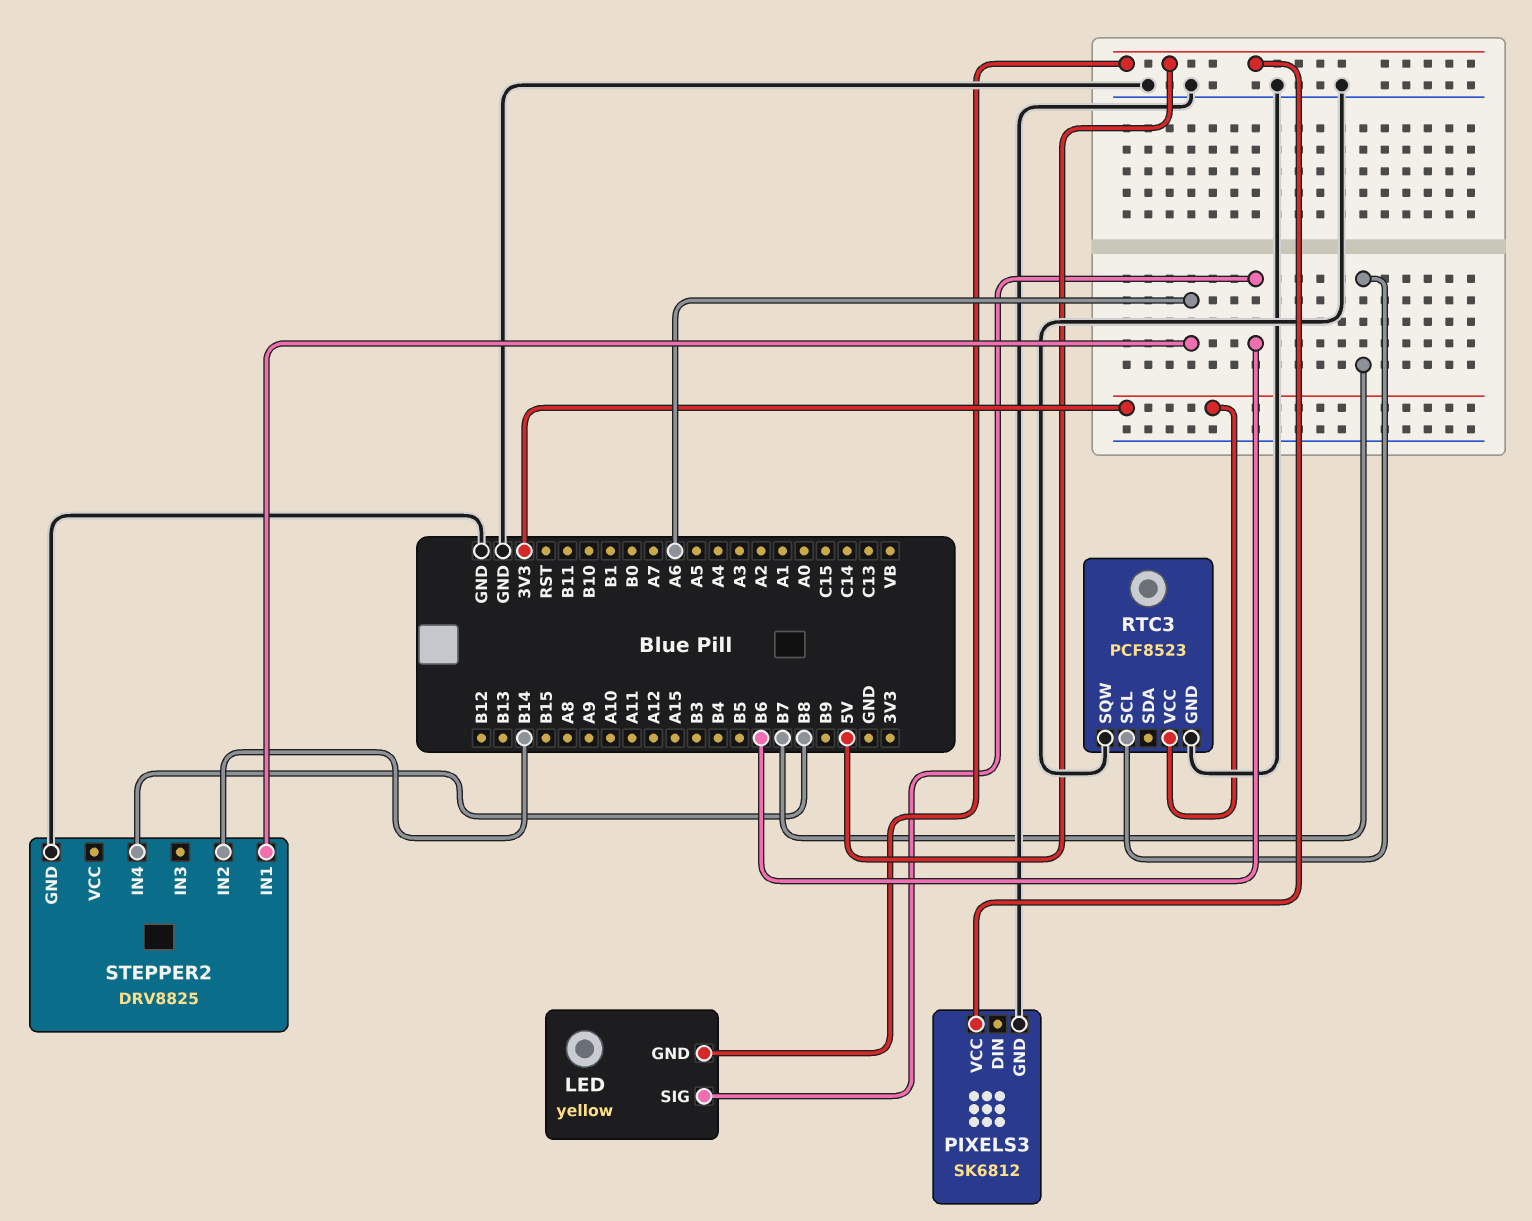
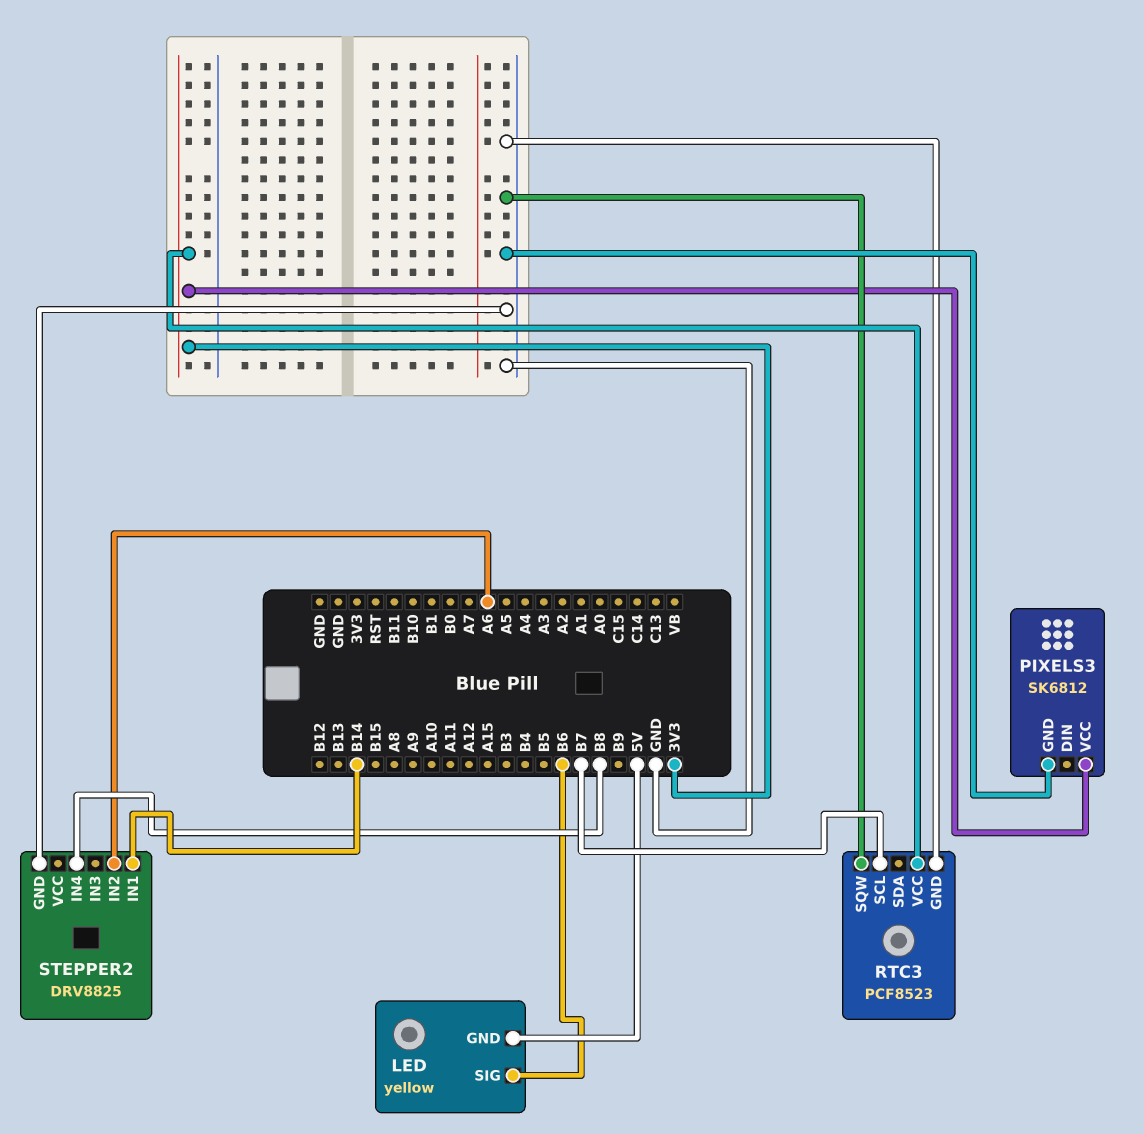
PIXELS3 pin VCC: 5V -> 3V3
STEPPER2 pin IN1: A6 -> B14
STEPPER2 pin IN2: B14 -> A6

